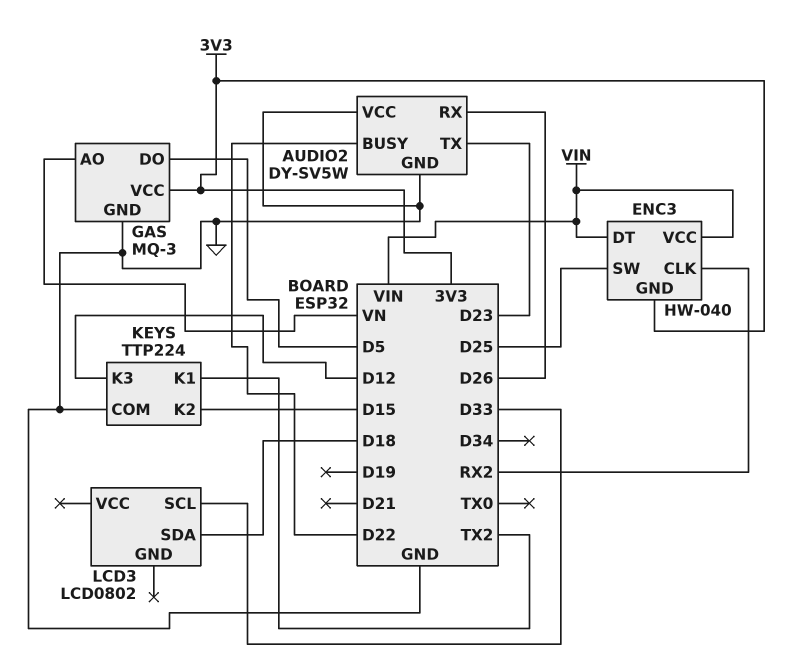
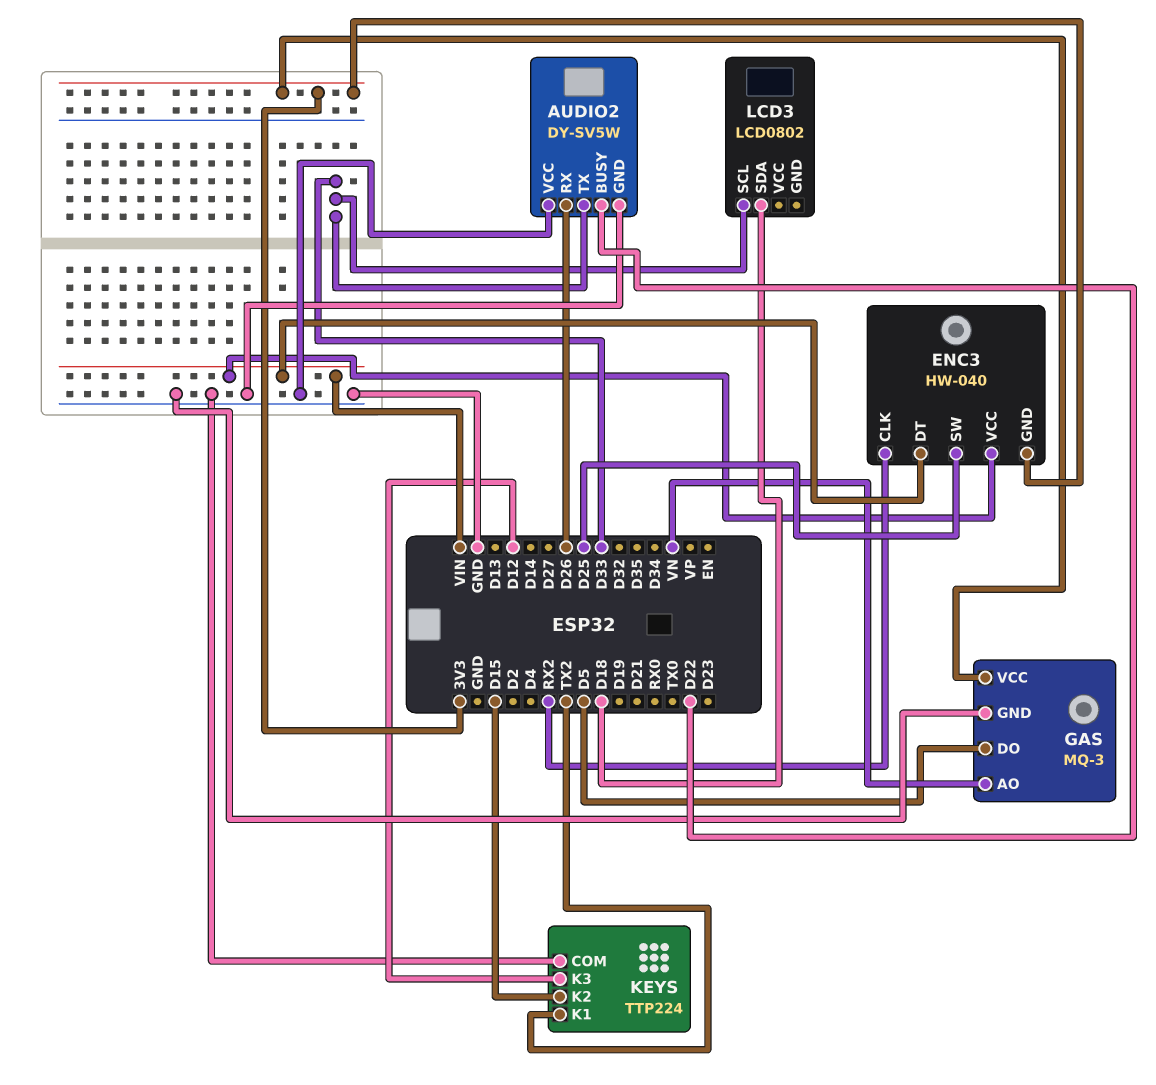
AUDIO2 pin TX: D23 -> D33

